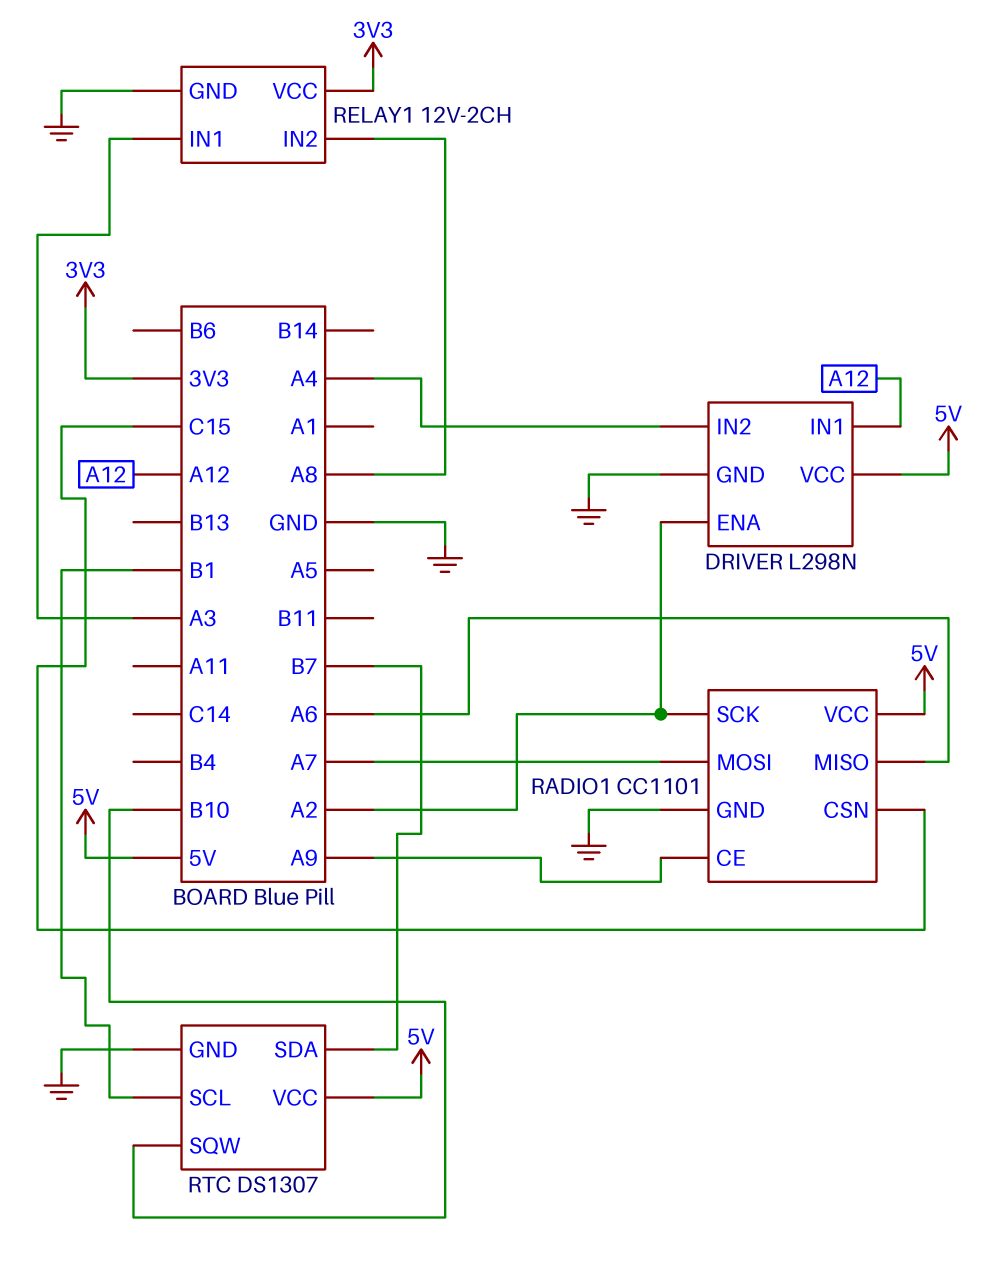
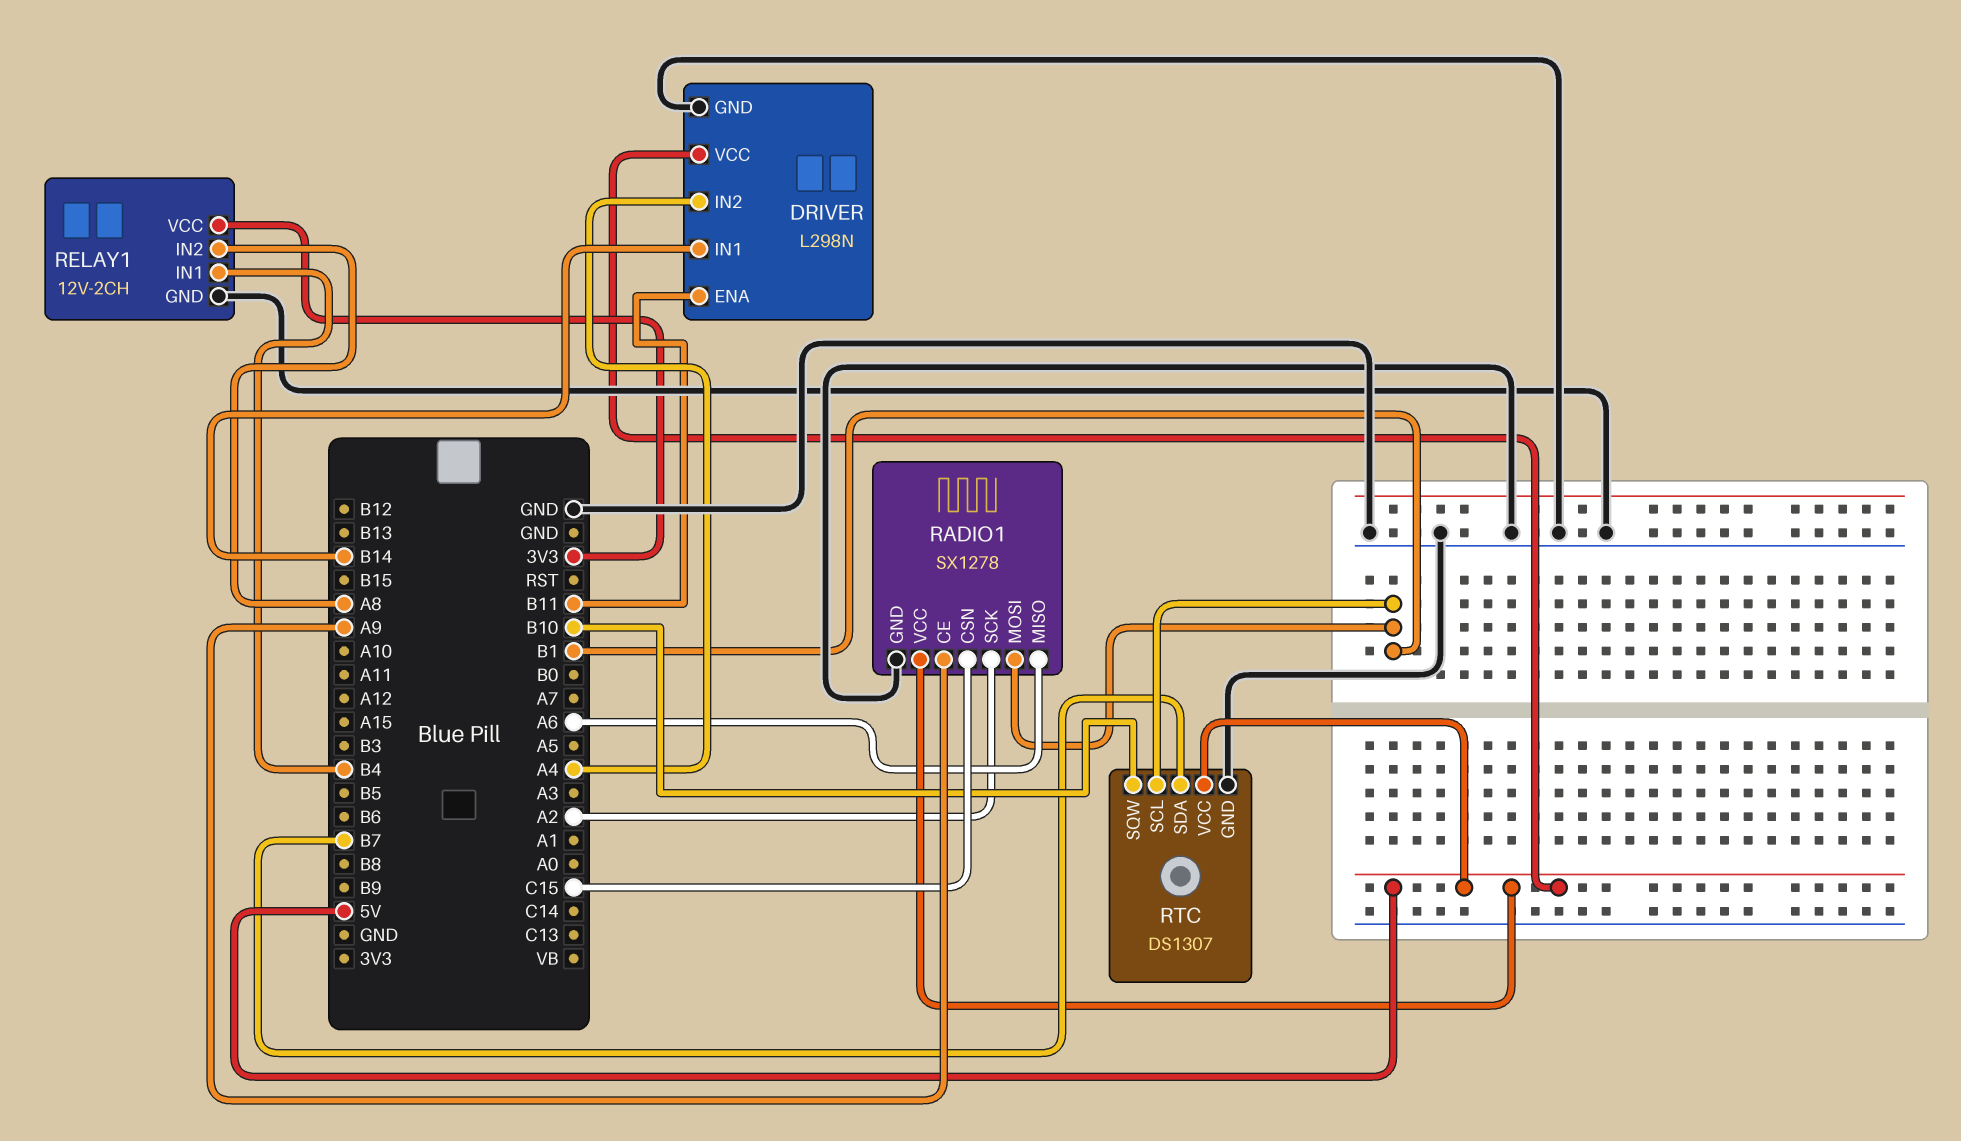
DRIVER pin ENA: A2 -> B11
DRIVER pin IN1: A12 -> B14
RADIO1: CC1101 -> SX1278
RADIO1 pin MOSI: A7 -> B1
RELAY1 pin IN1: A3 -> B4

